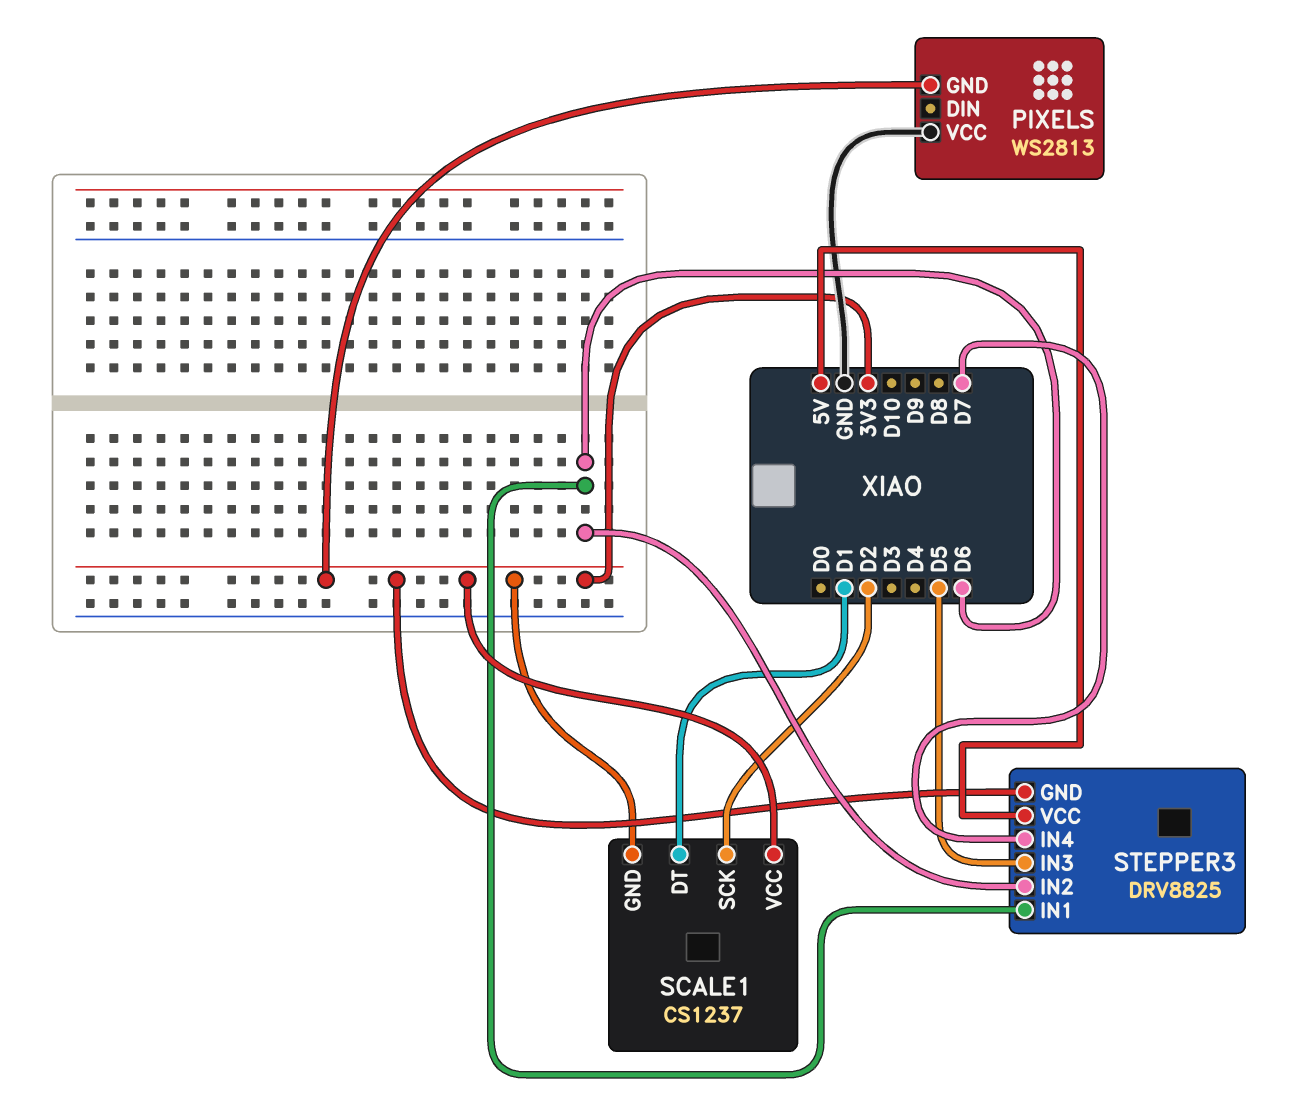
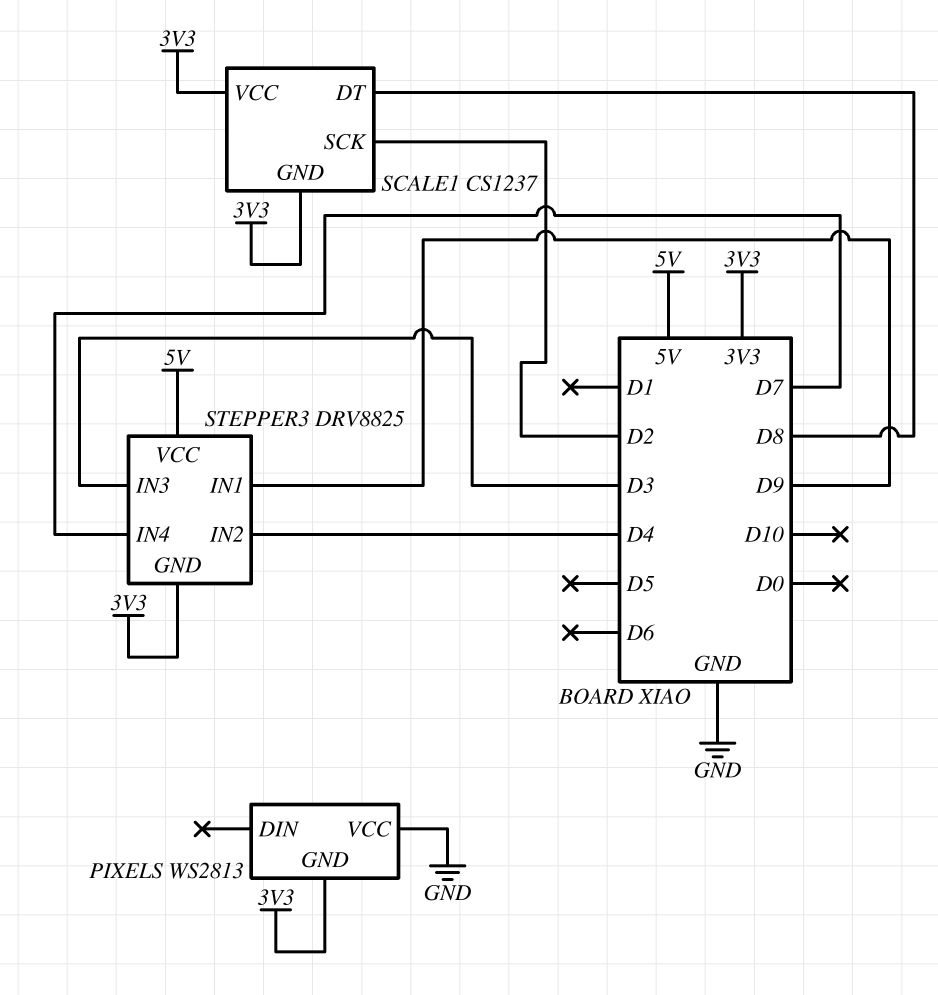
SCALE1 pin DT: D1 -> D8
STEPPER3 pin IN1: D6 -> D9
STEPPER3 pin IN2: D6 -> D4
STEPPER3 pin IN3: D5 -> D3

